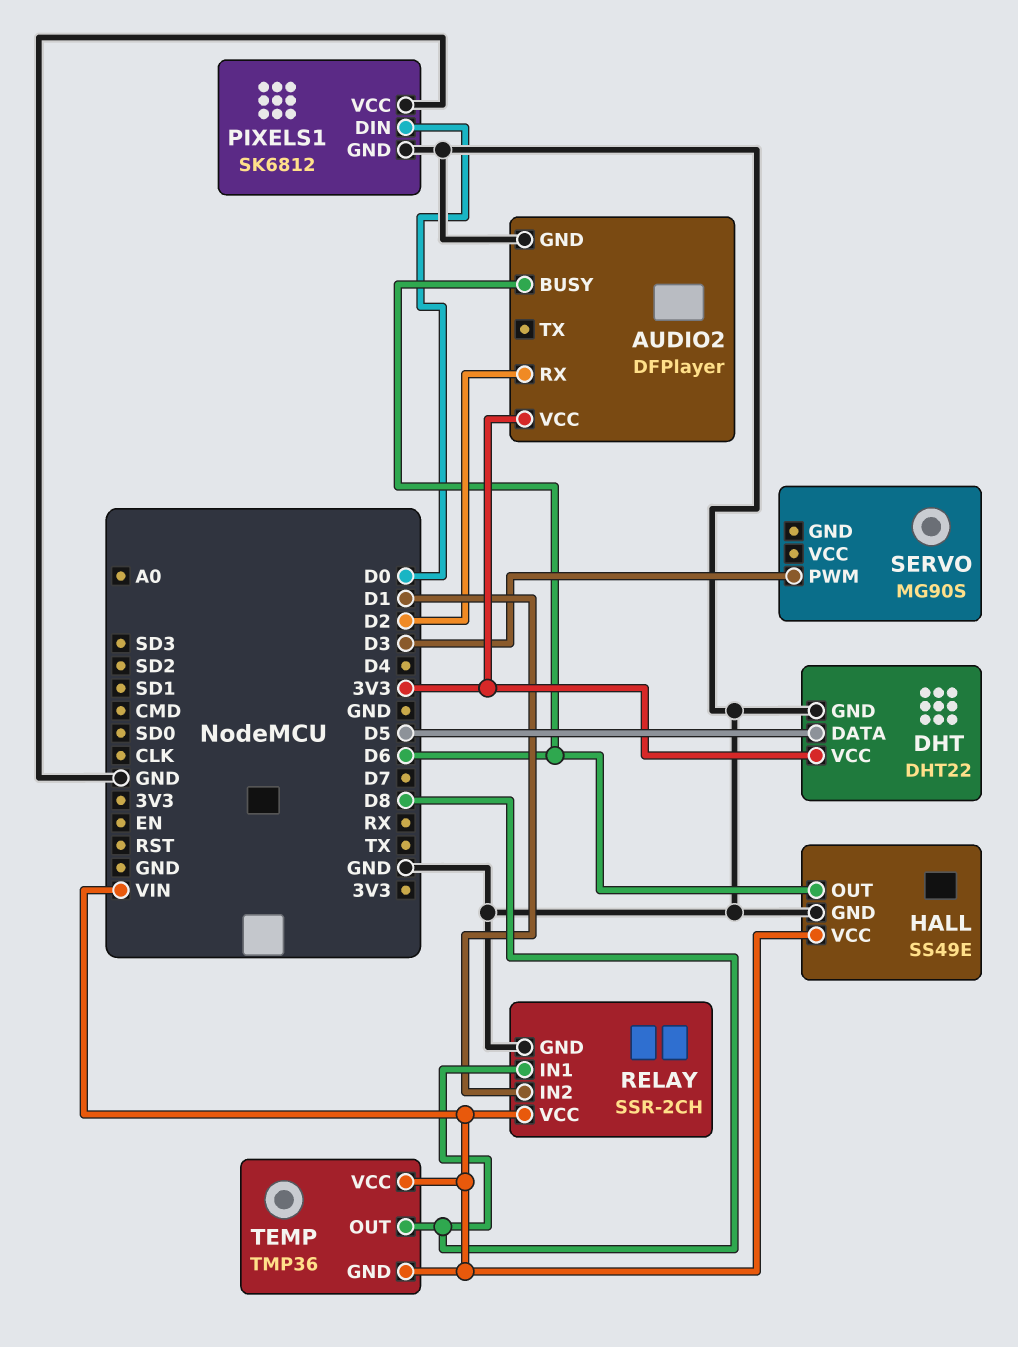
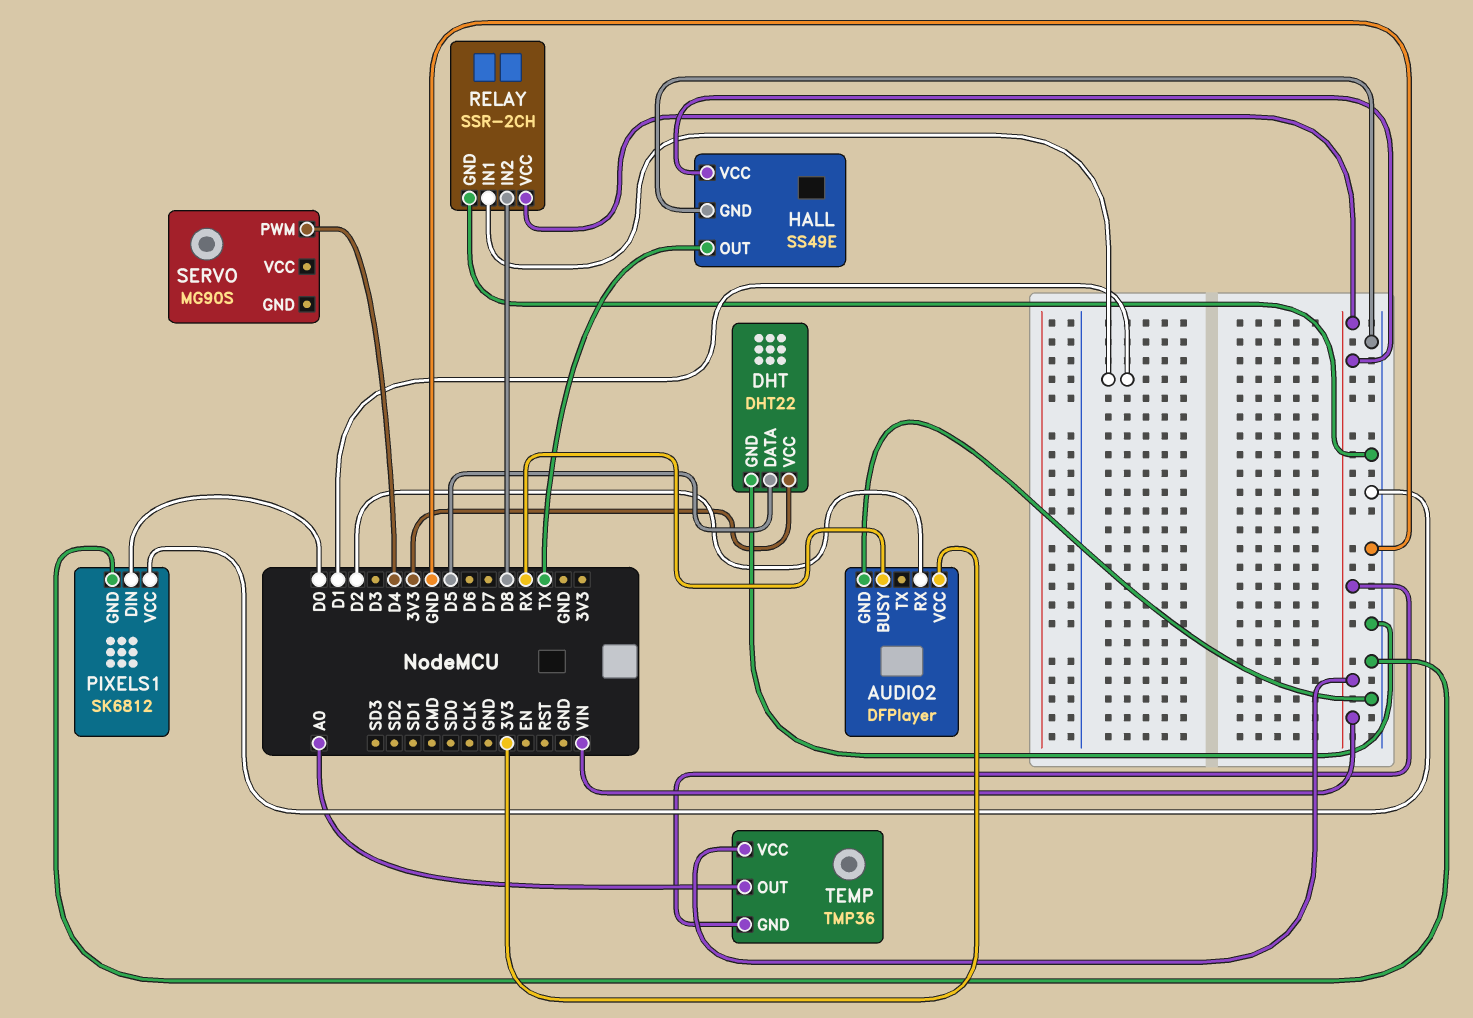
AUDIO2 pin BUSY: D6 -> RX
HALL pin OUT: D6 -> TX
RELAY pin IN1: D8 -> D1
RELAY pin IN2: D1 -> D8
SERVO pin PWM: D3 -> D4
TEMP pin OUT: D8 -> A0

